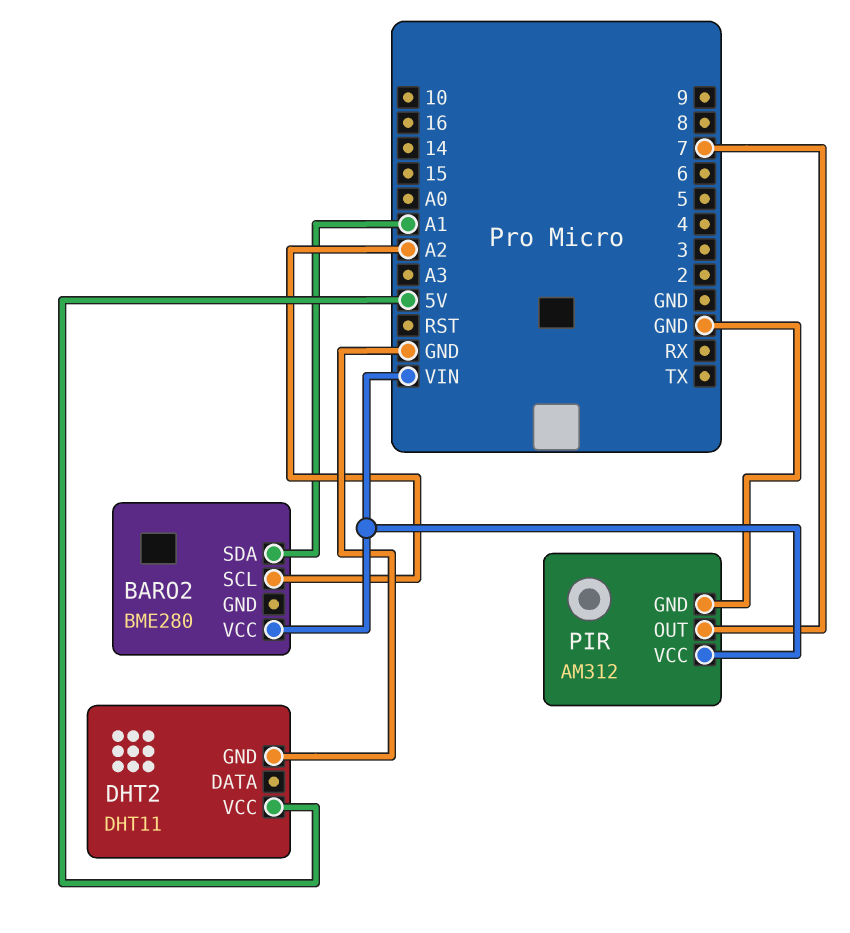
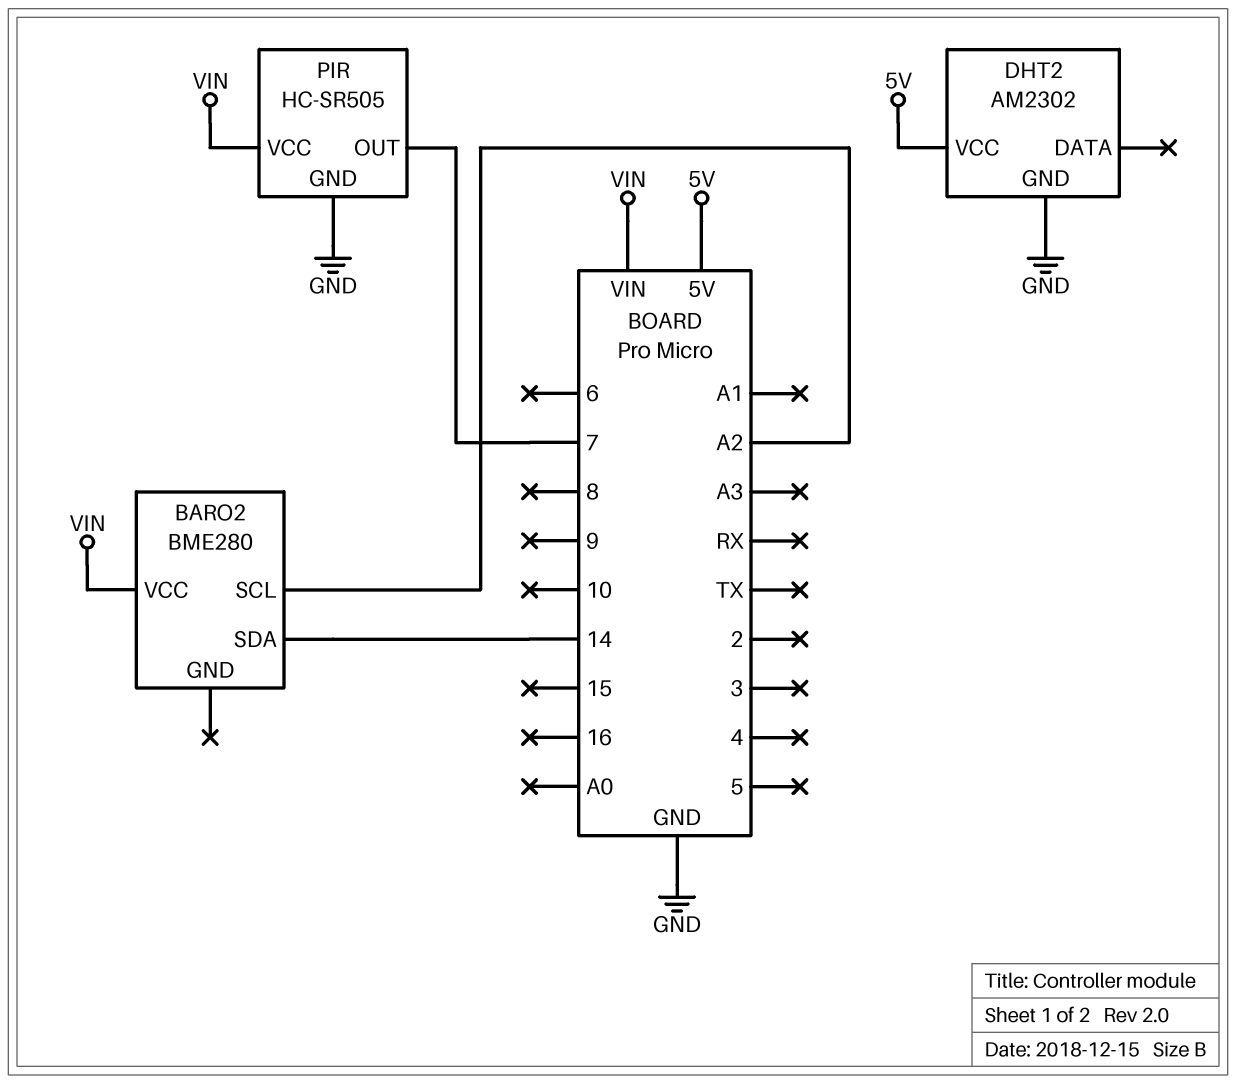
BARO2 pin SDA: A1 -> 14
DHT2: DHT11 -> AM2302
PIR: AM312 -> HC-SR505

